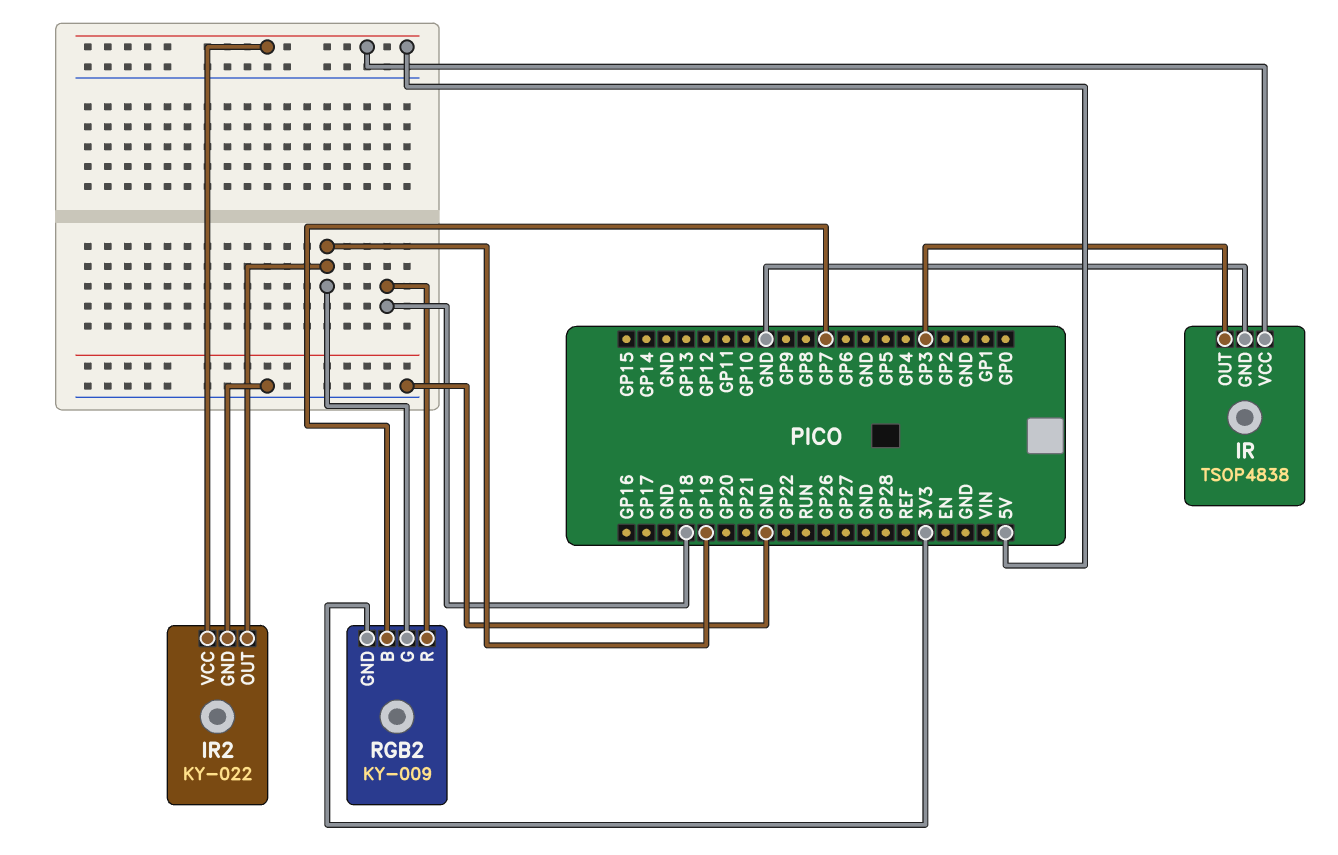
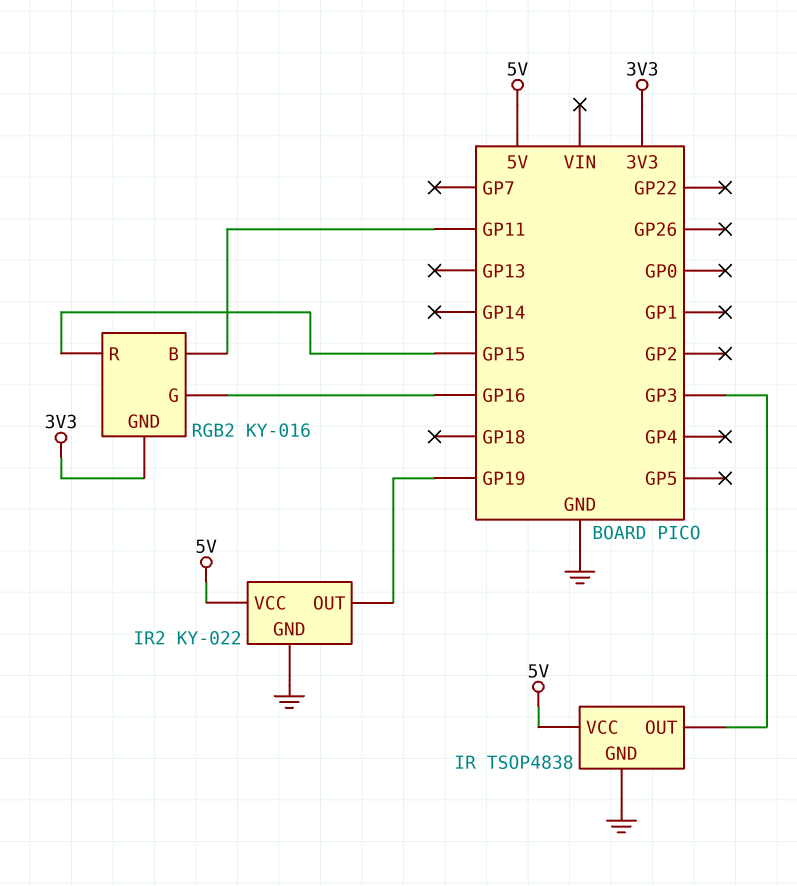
RGB2: KY-009 -> KY-016
RGB2 pin B: GP7 -> GP11
RGB2 pin G: GP19 -> GP16
RGB2 pin R: GP18 -> GP15

